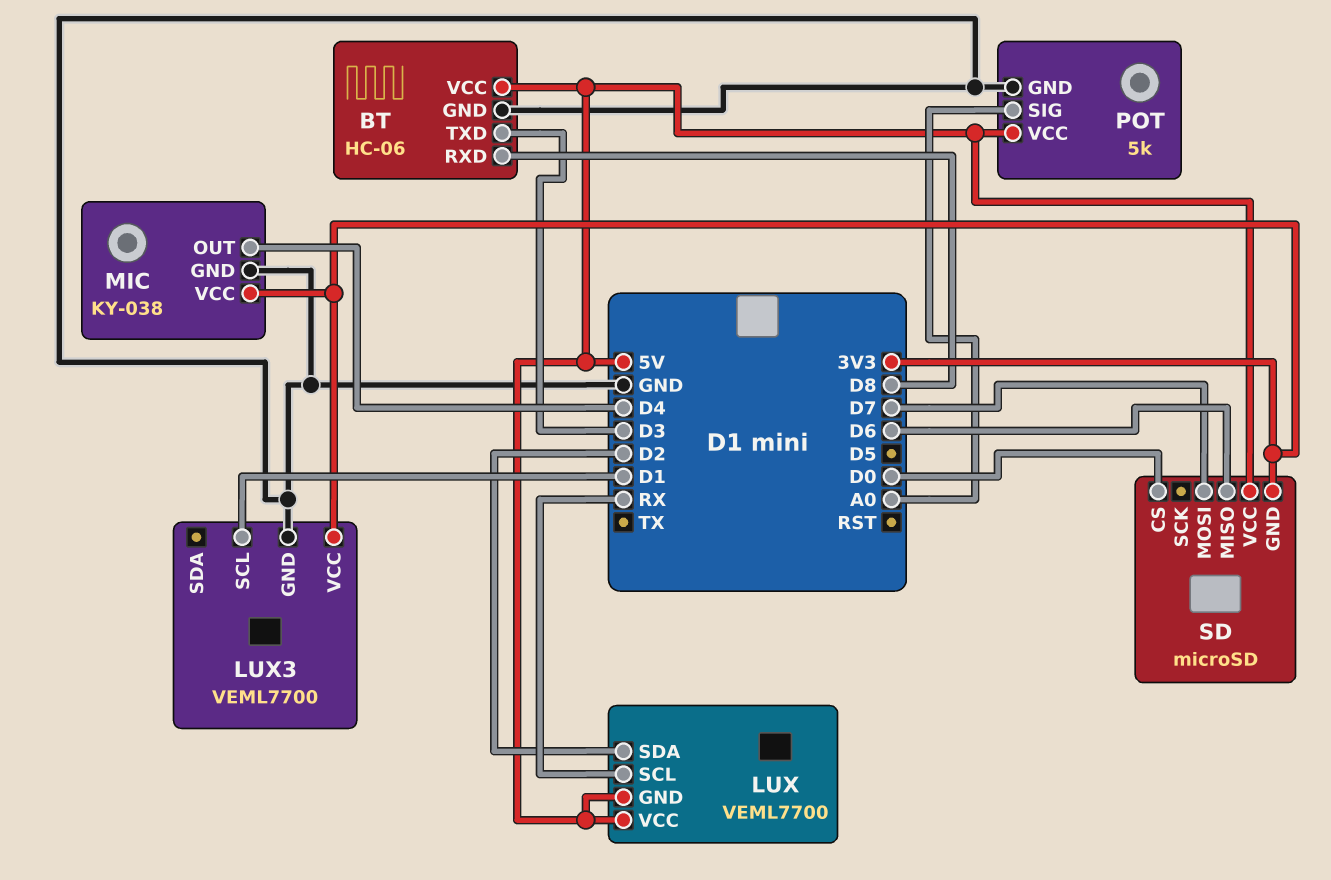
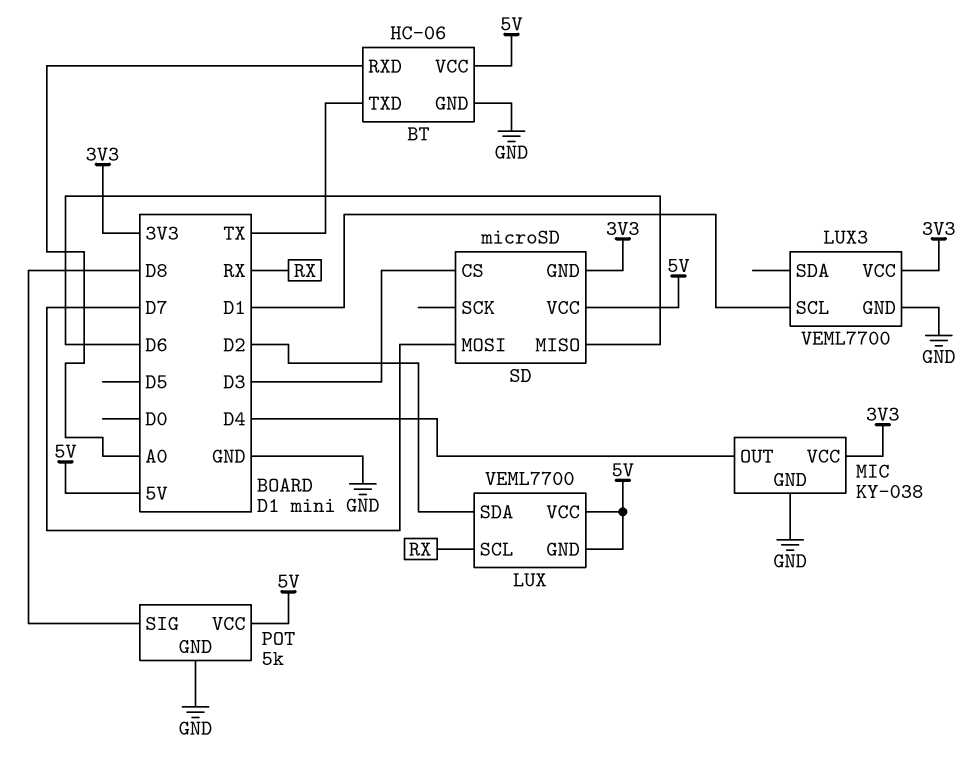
BT pin RXD: D8 -> A0
BT pin TXD: D3 -> TX
POT pin SIG: A0 -> D8
SD pin CS: D0 -> D3

